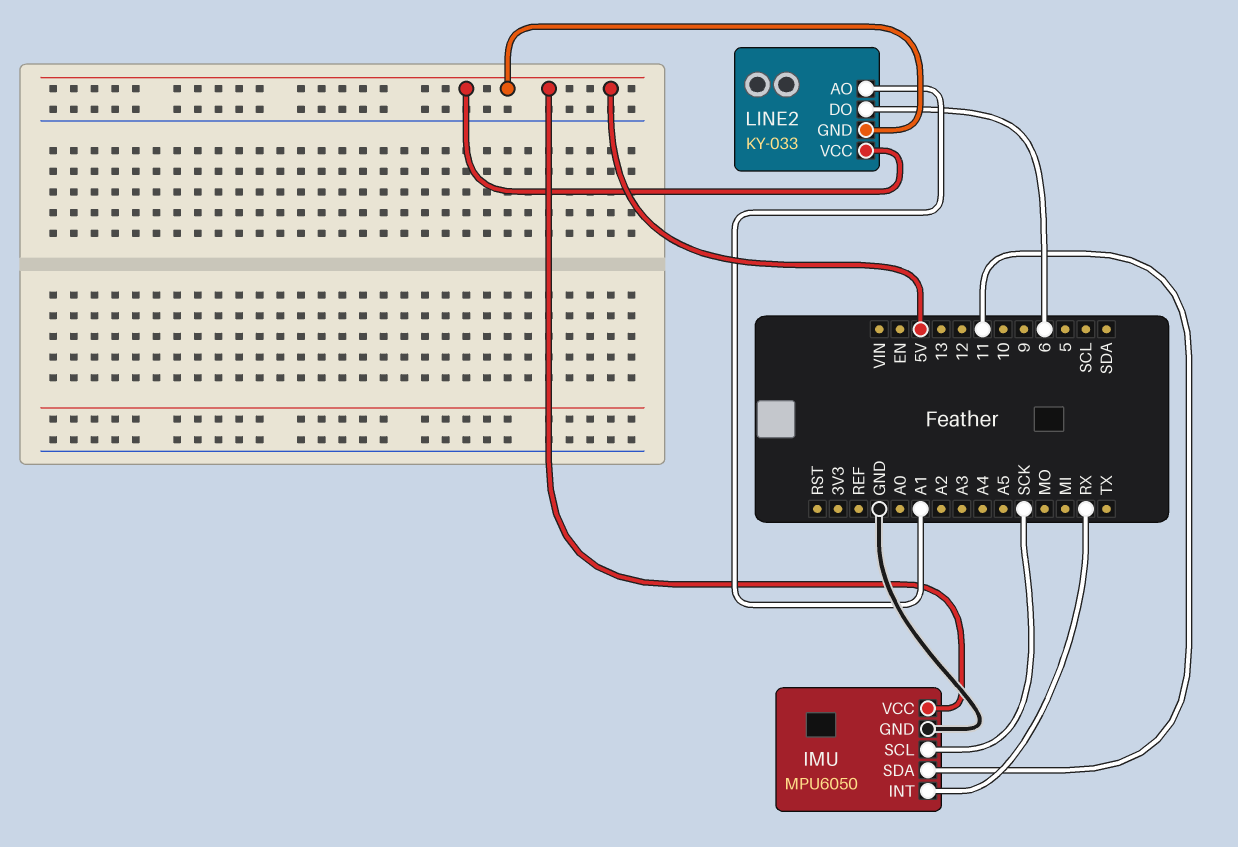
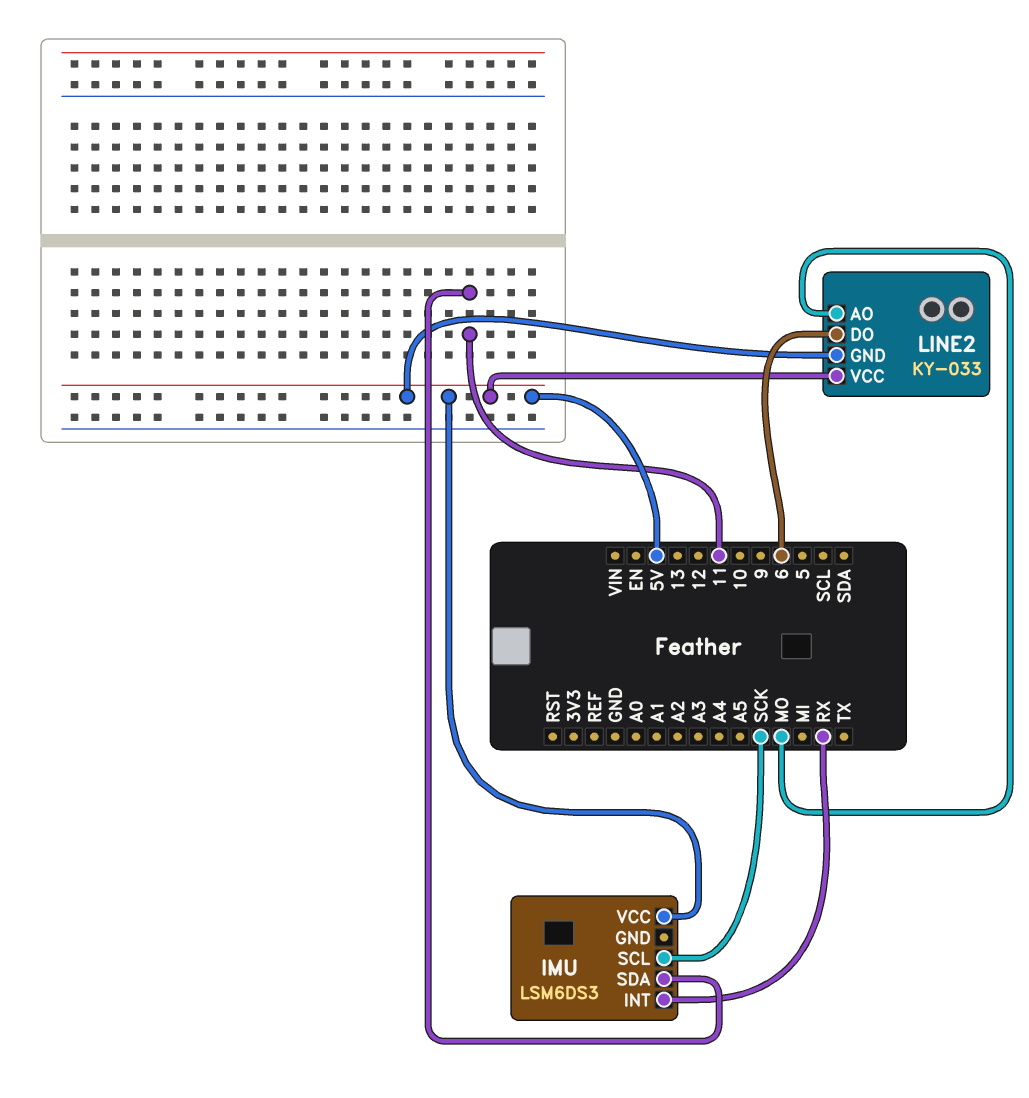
IMU: MPU6050 -> LSM6DS3
IMU pin GND: GND -> none
LINE2 pin AO: A1 -> MO

